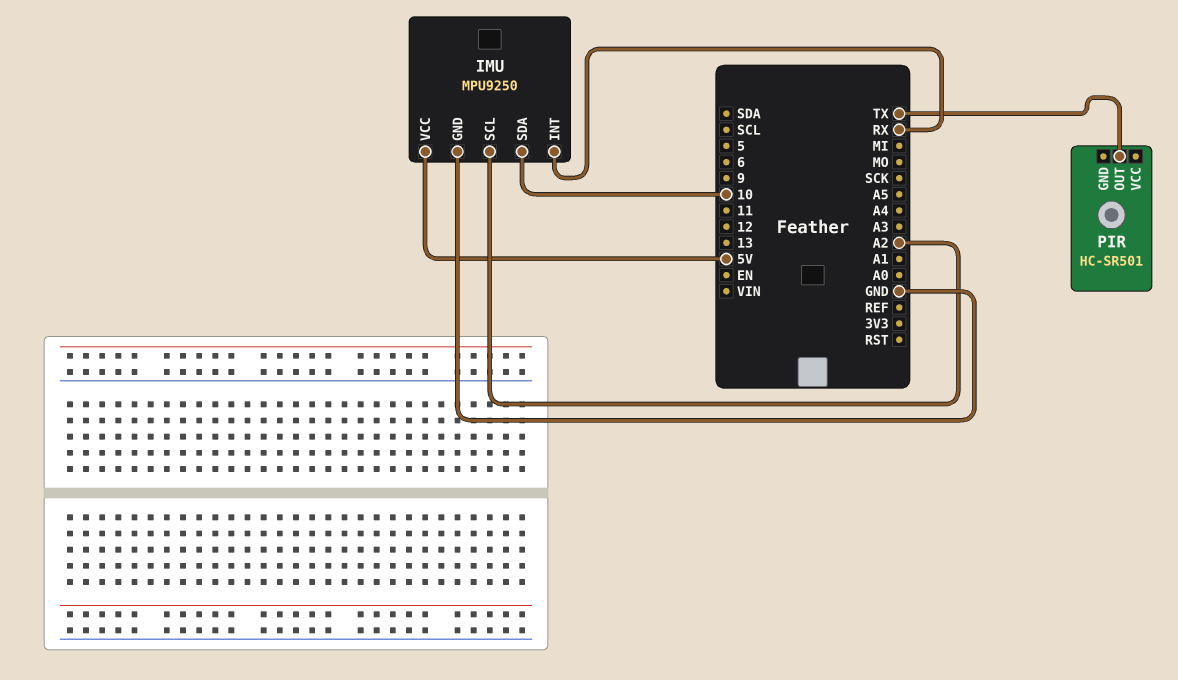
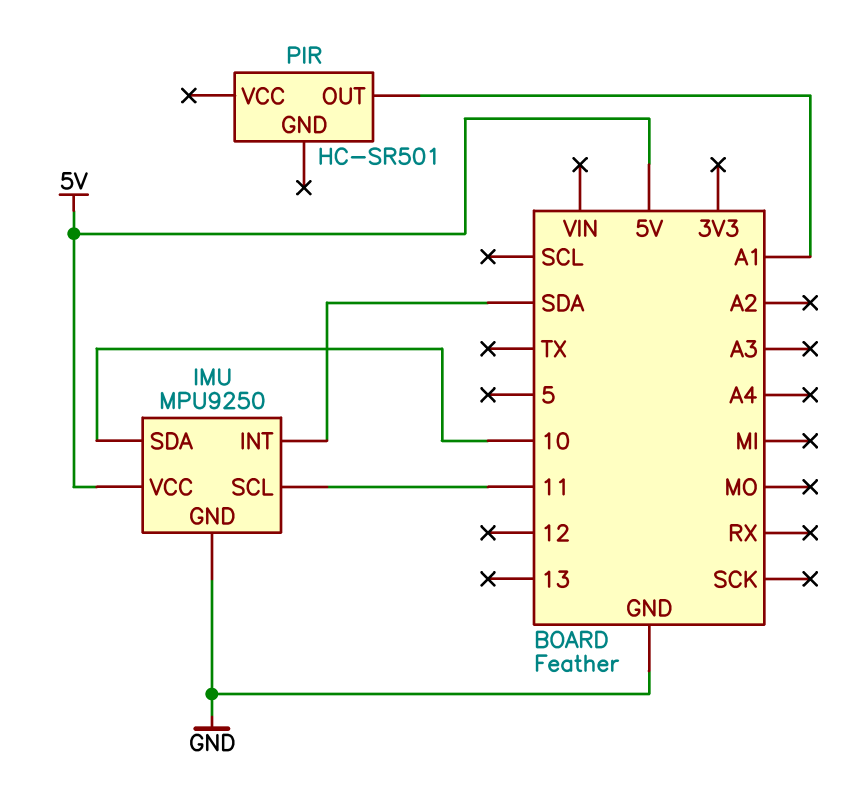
IMU pin INT: RX -> SDA
IMU pin SCL: A2 -> 11
PIR pin OUT: TX -> A1

